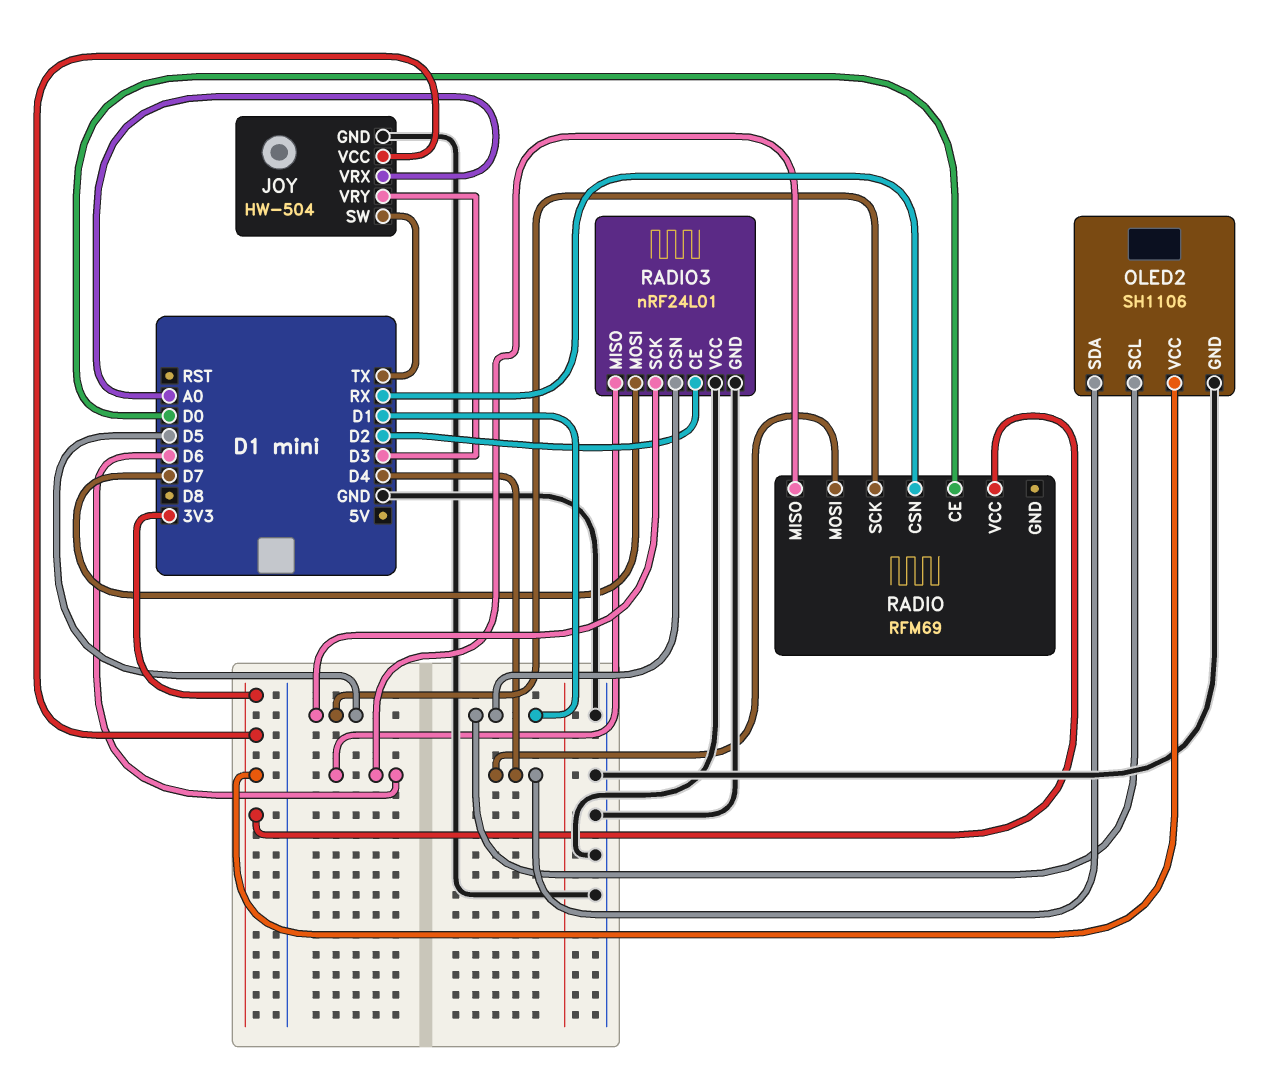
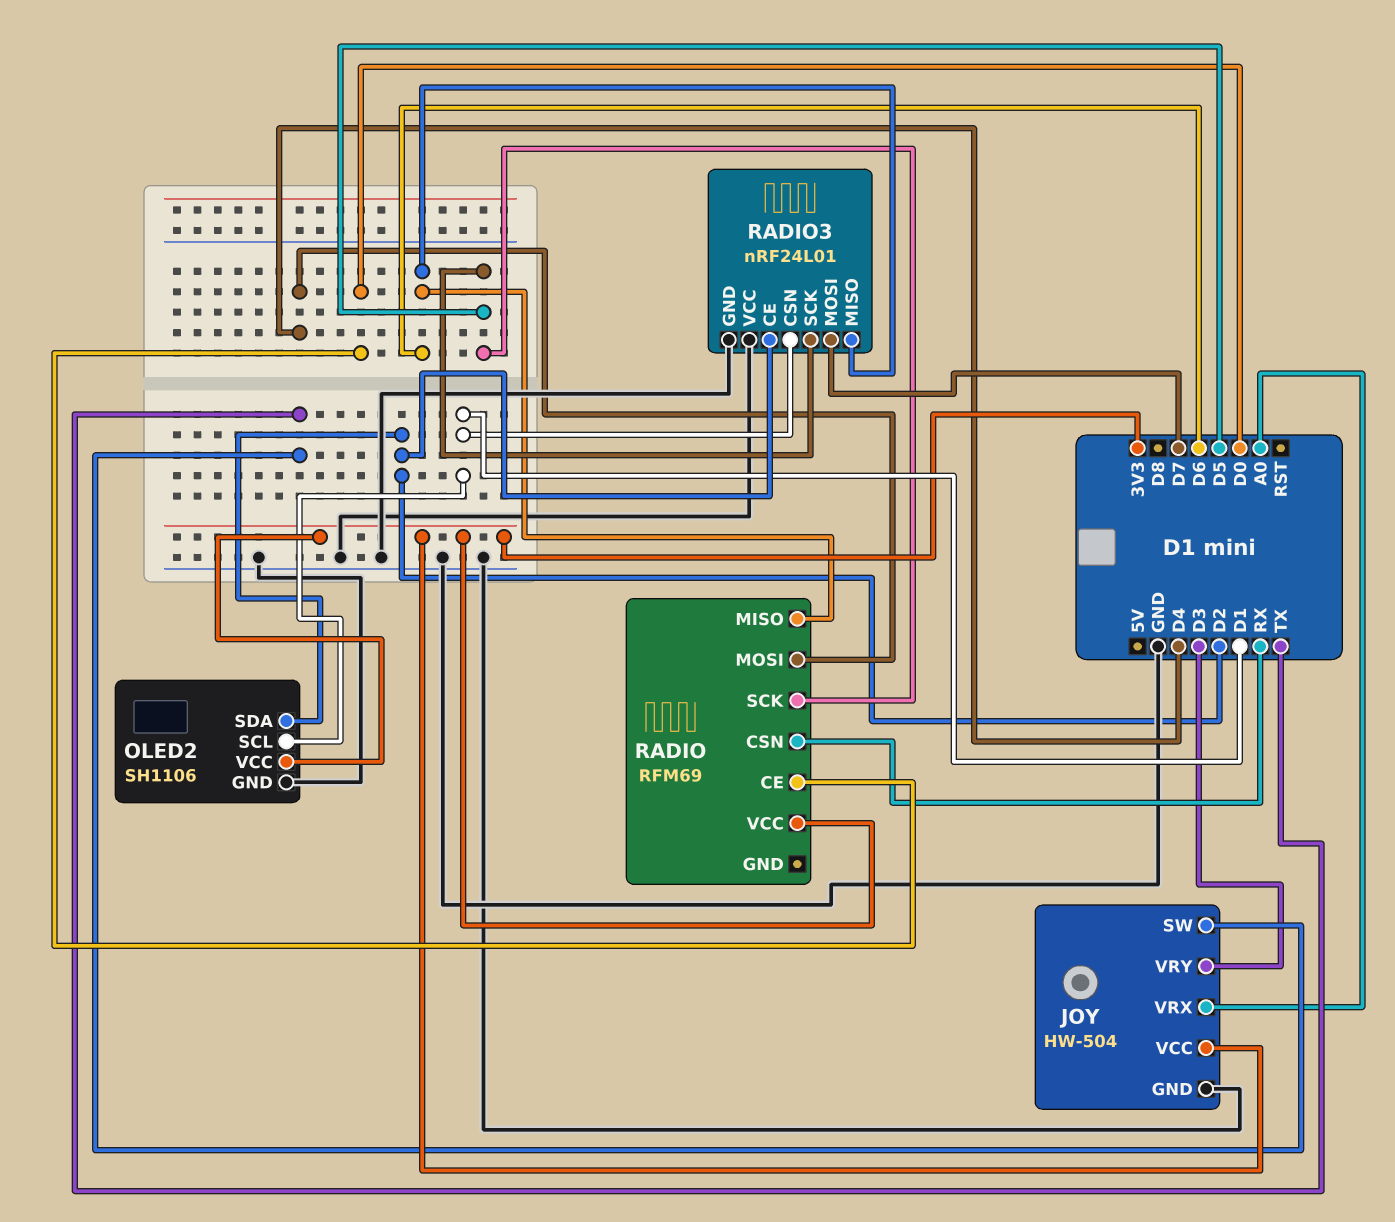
OLED2 pin SDA: D4 -> D2

